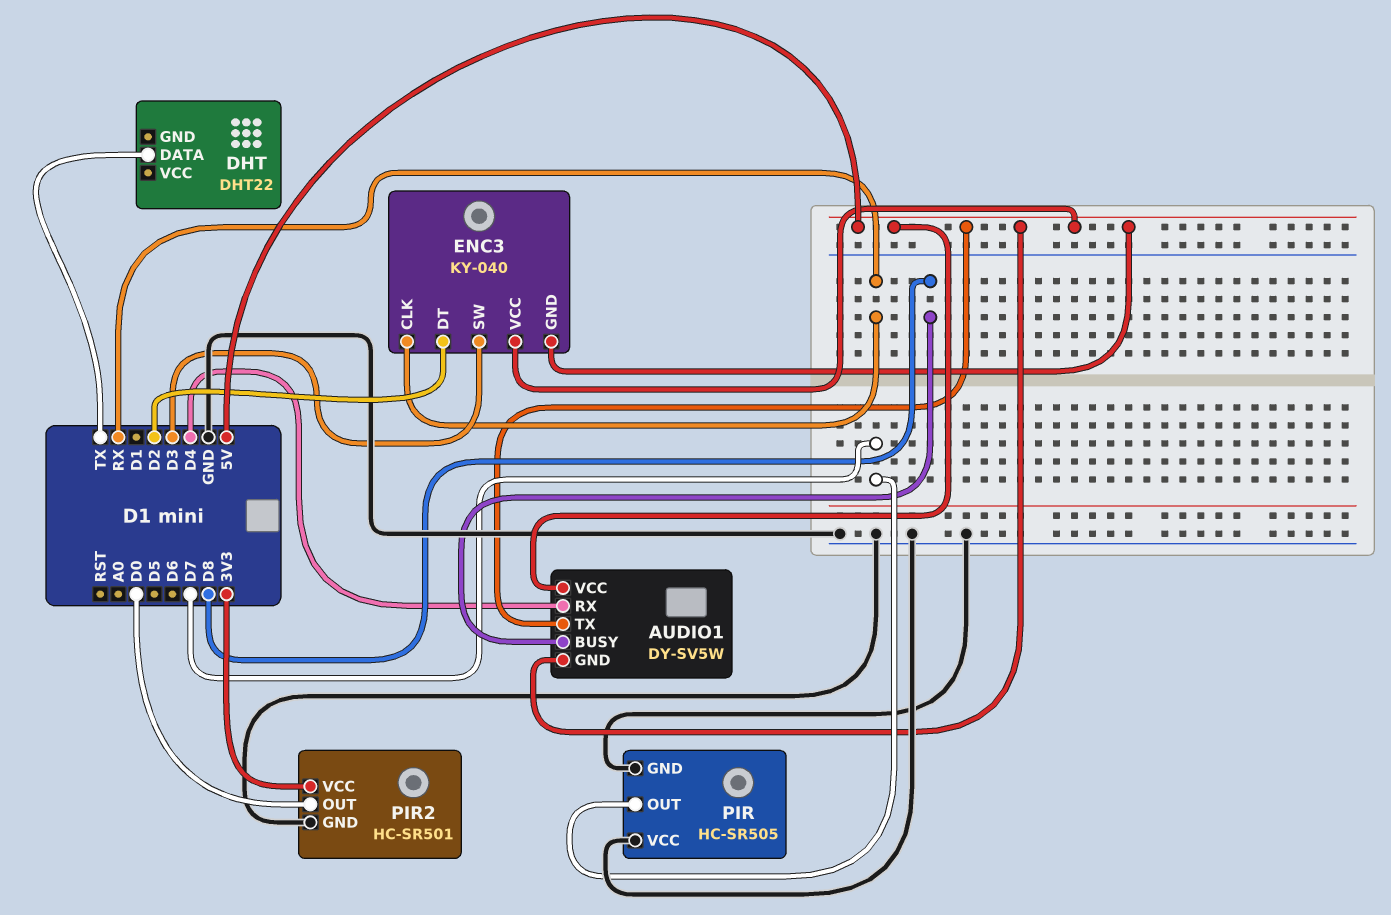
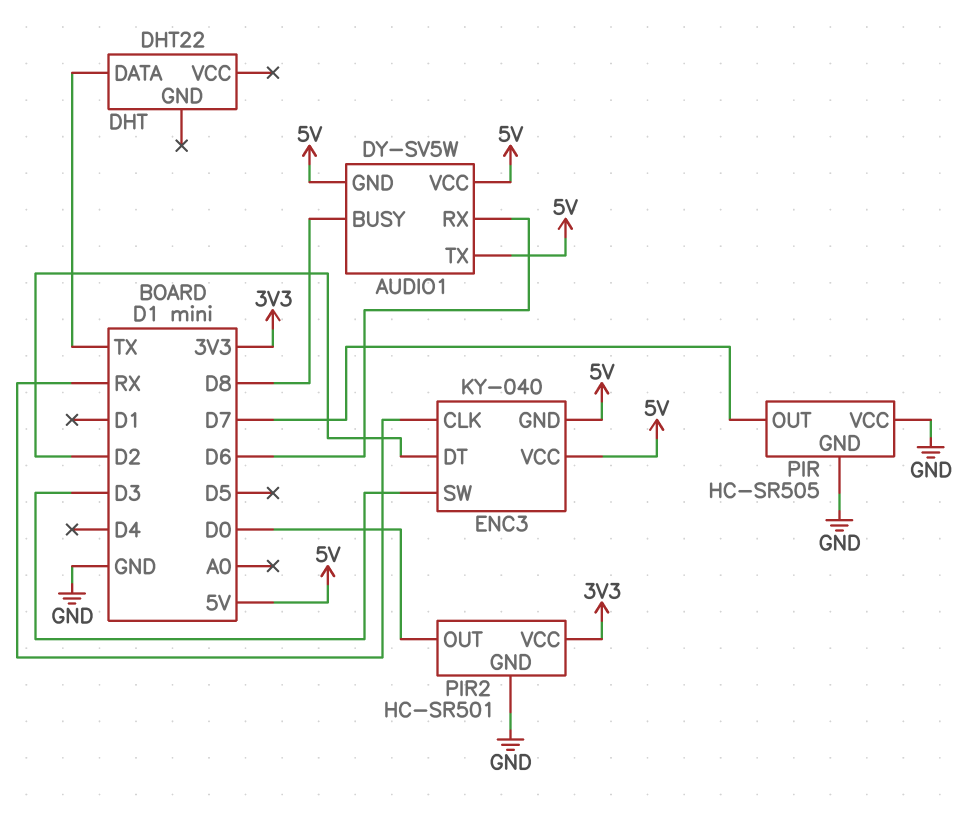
AUDIO1 pin RX: D4 -> D6

